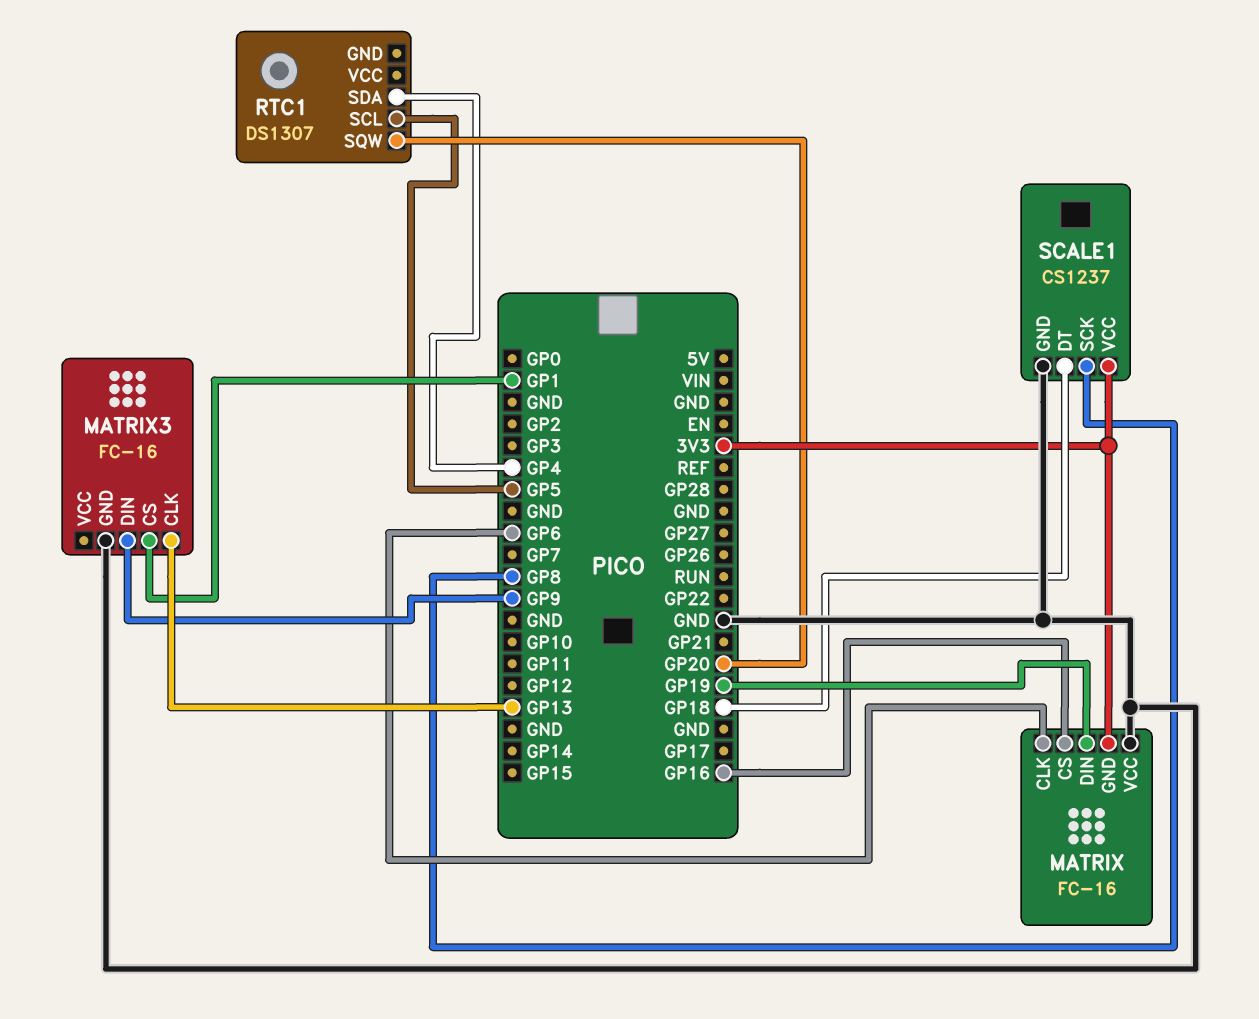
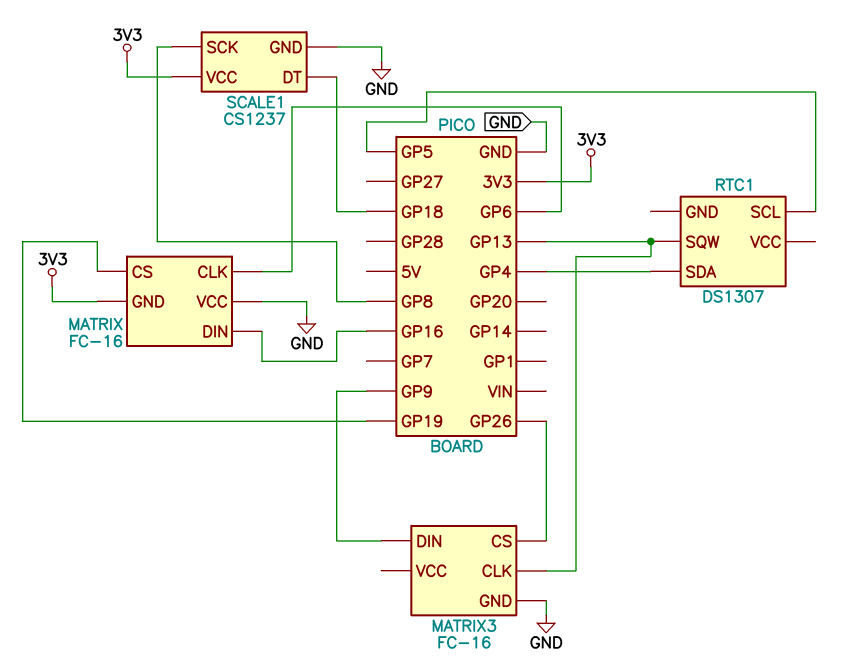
MATRIX pin CS: GP16 -> GP19
MATRIX pin DIN: GP19 -> GP16
MATRIX3 pin CS: GP1 -> GP26
RTC1 pin SQW: GP20 -> GP13

